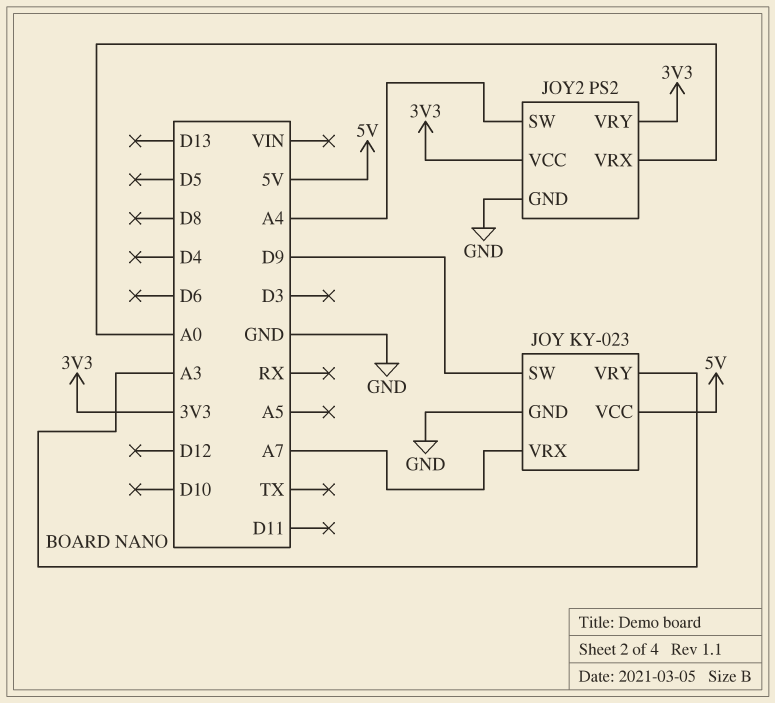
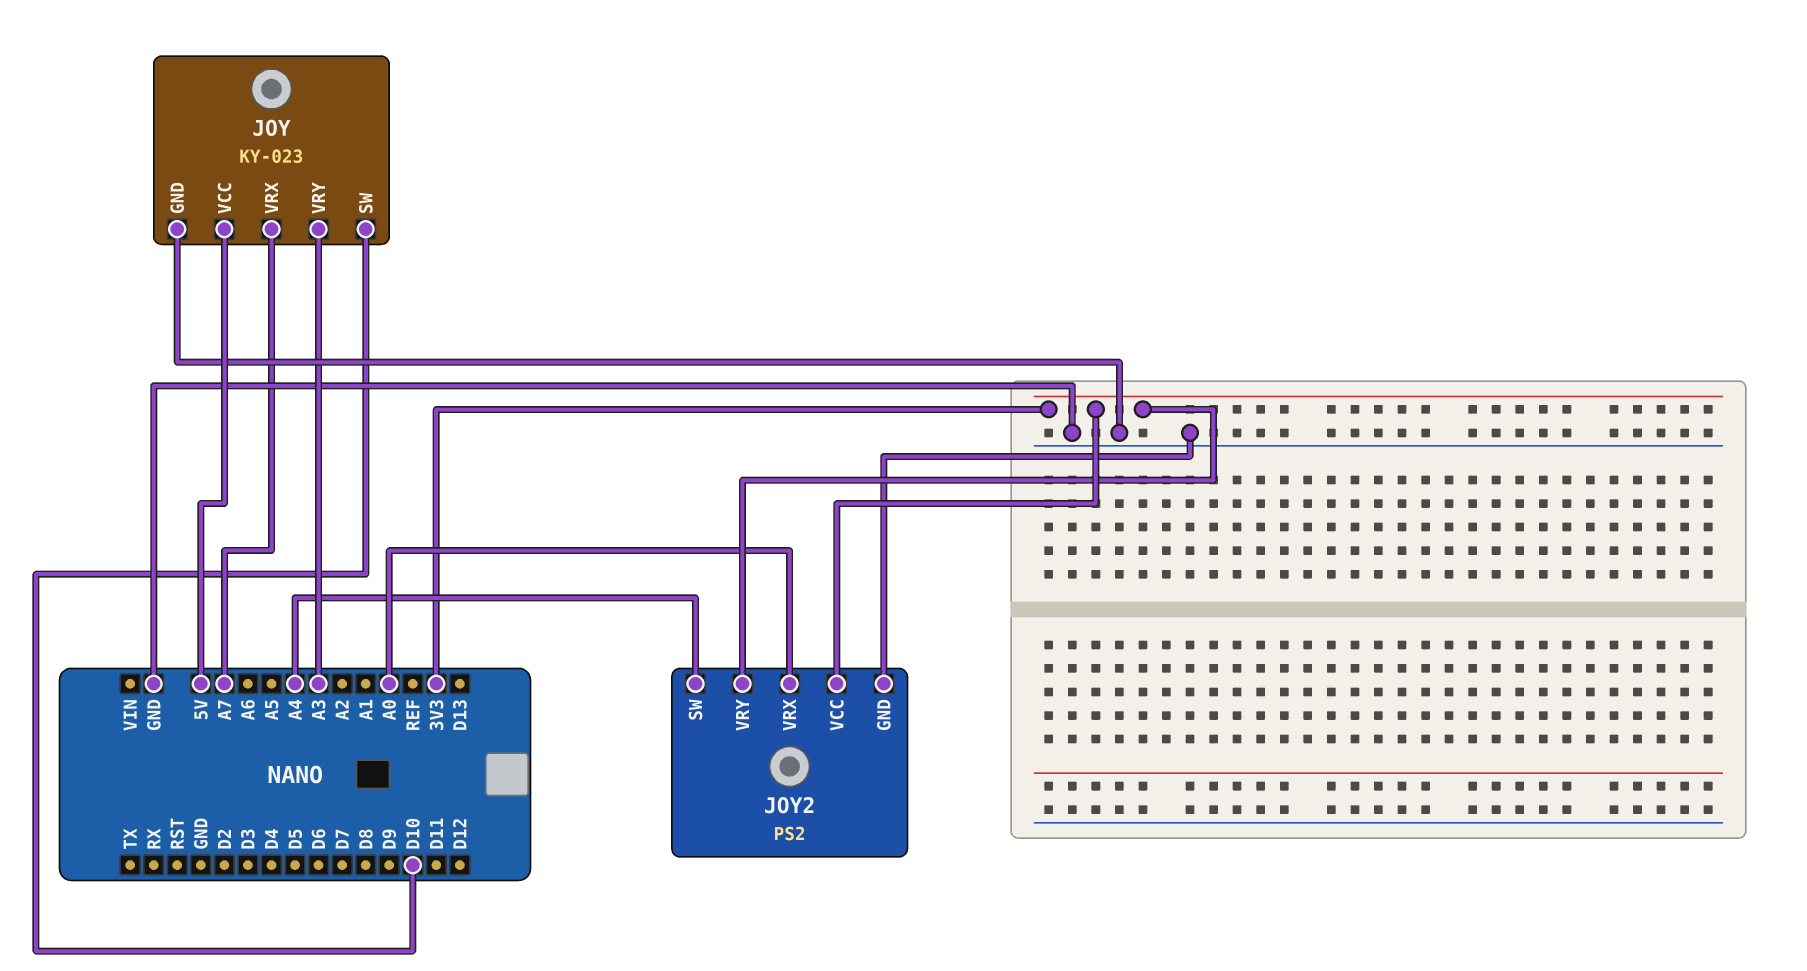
JOY pin SW: D9 -> D10

